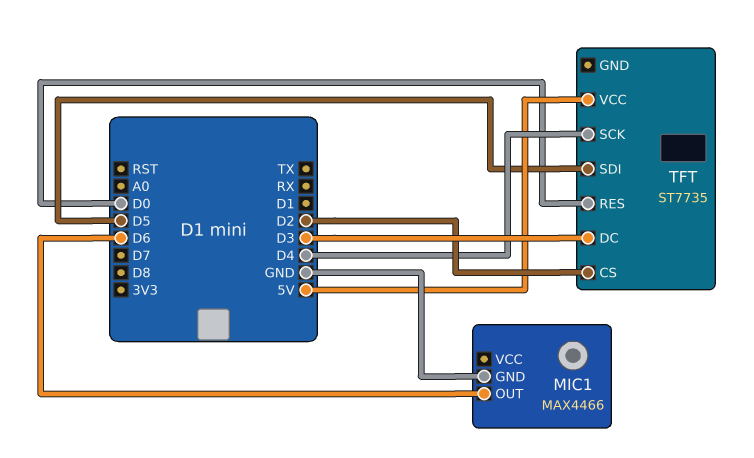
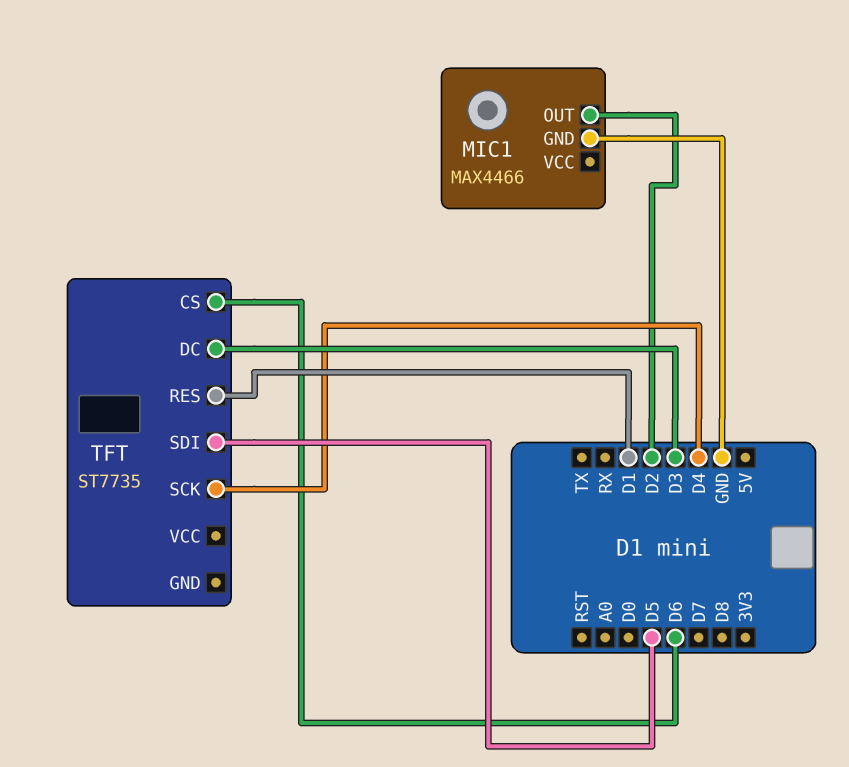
MIC1 pin OUT: D6 -> D2
TFT pin CS: D2 -> D6
TFT pin RES: D0 -> D1
TFT pin VCC: 5V -> none

